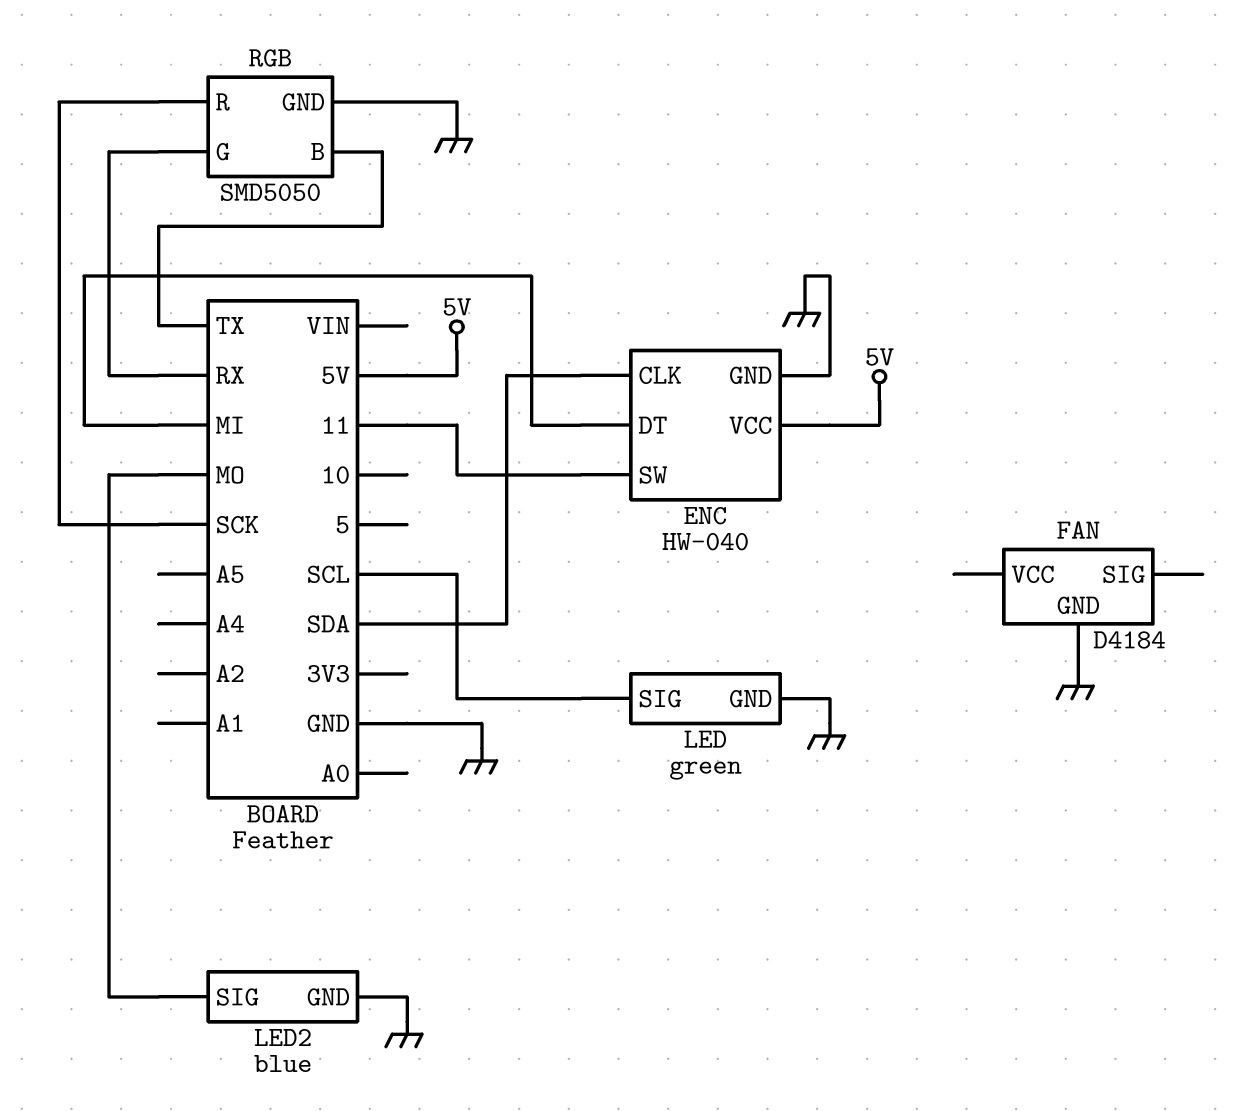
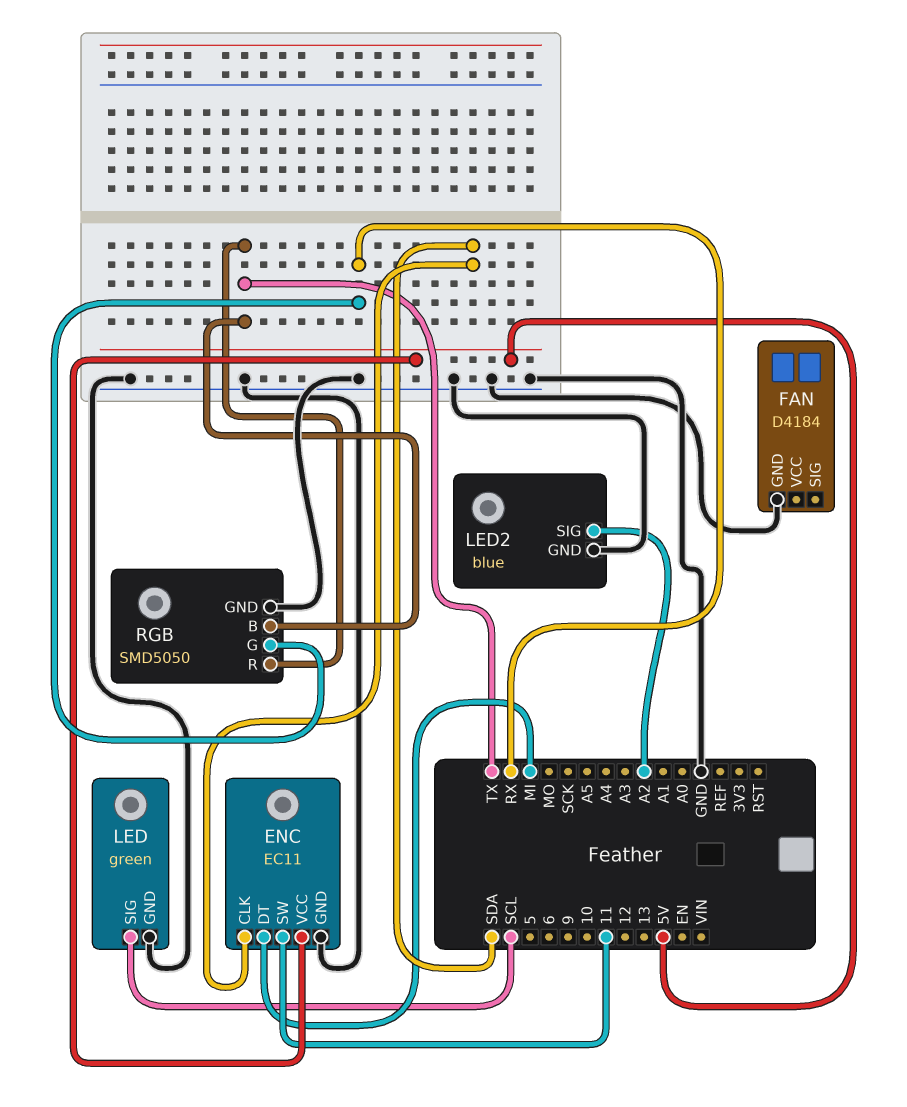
ENC: HW-040 -> EC11
LED2 pin SIG: MO -> A2
RGB pin R: SCK -> TX

